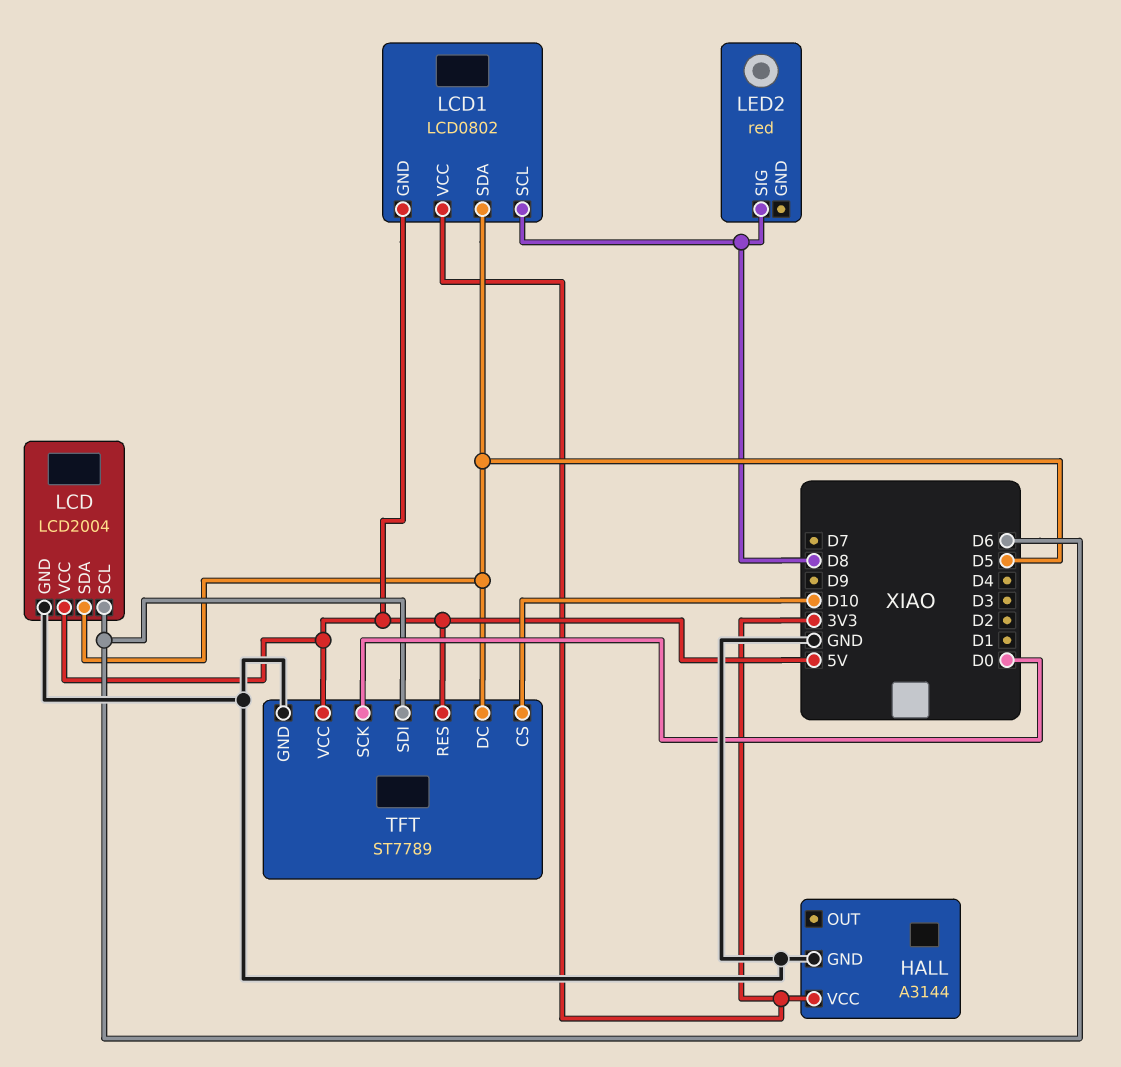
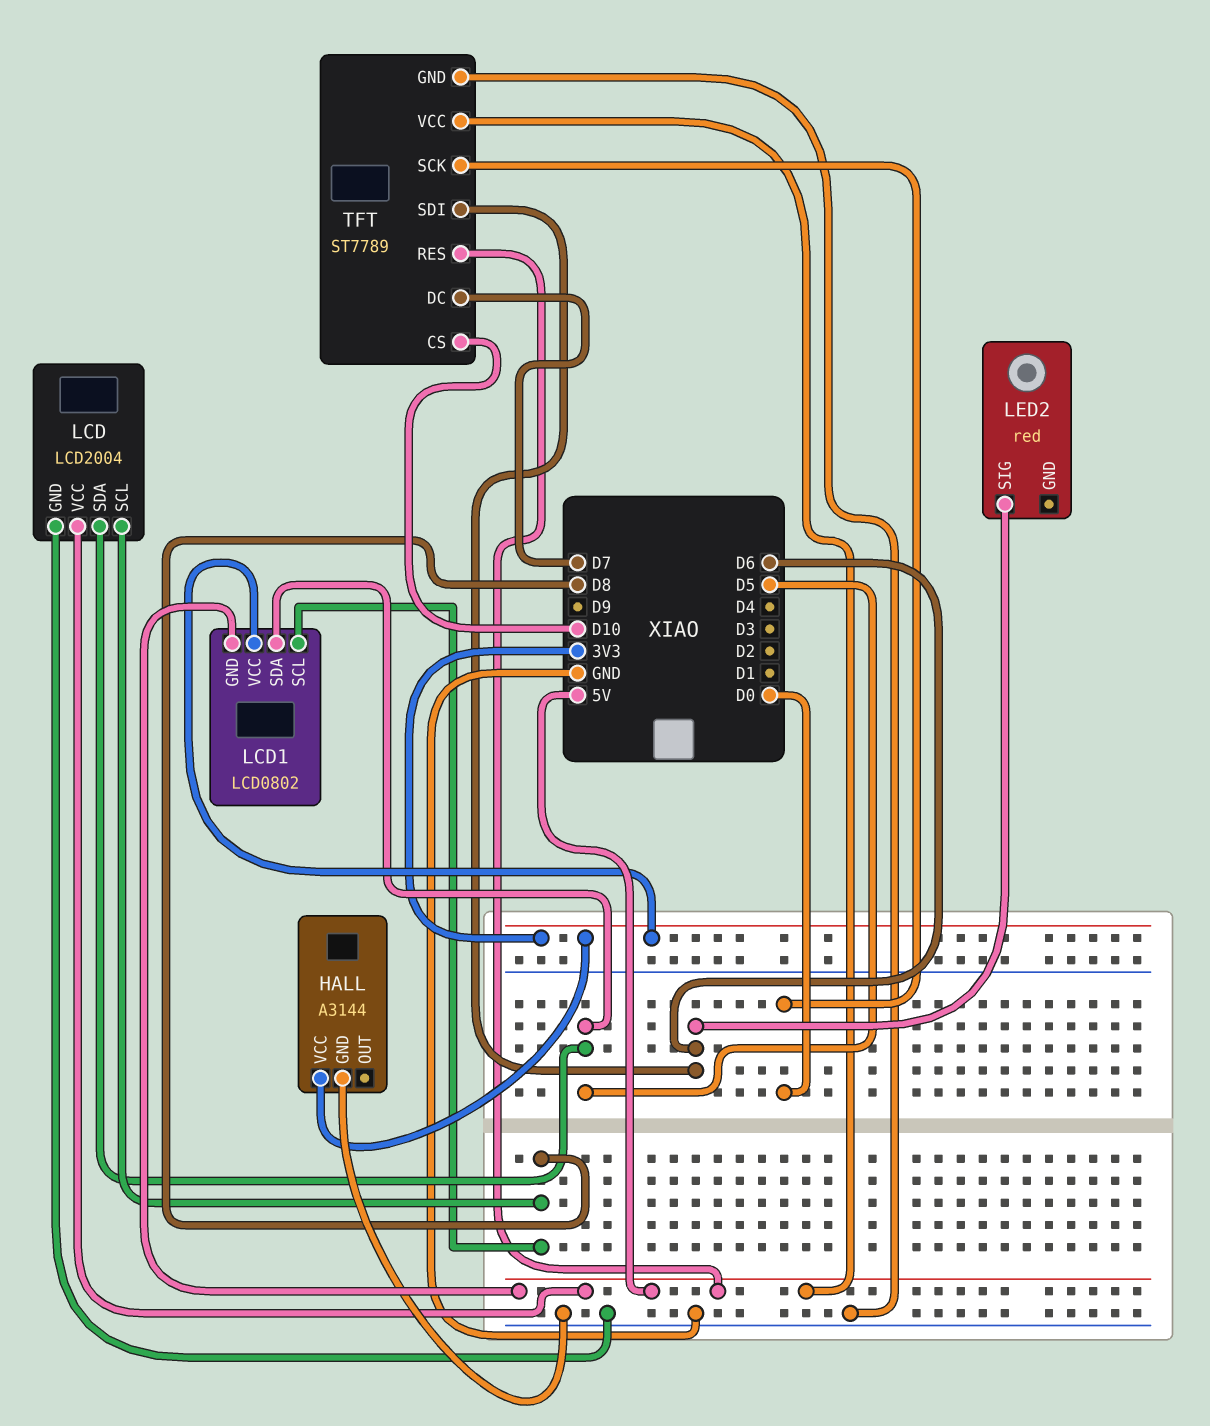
LCD pin SCL: D6 -> D8
LED2 pin SIG: D8 -> D6
TFT pin DC: D5 -> D7

